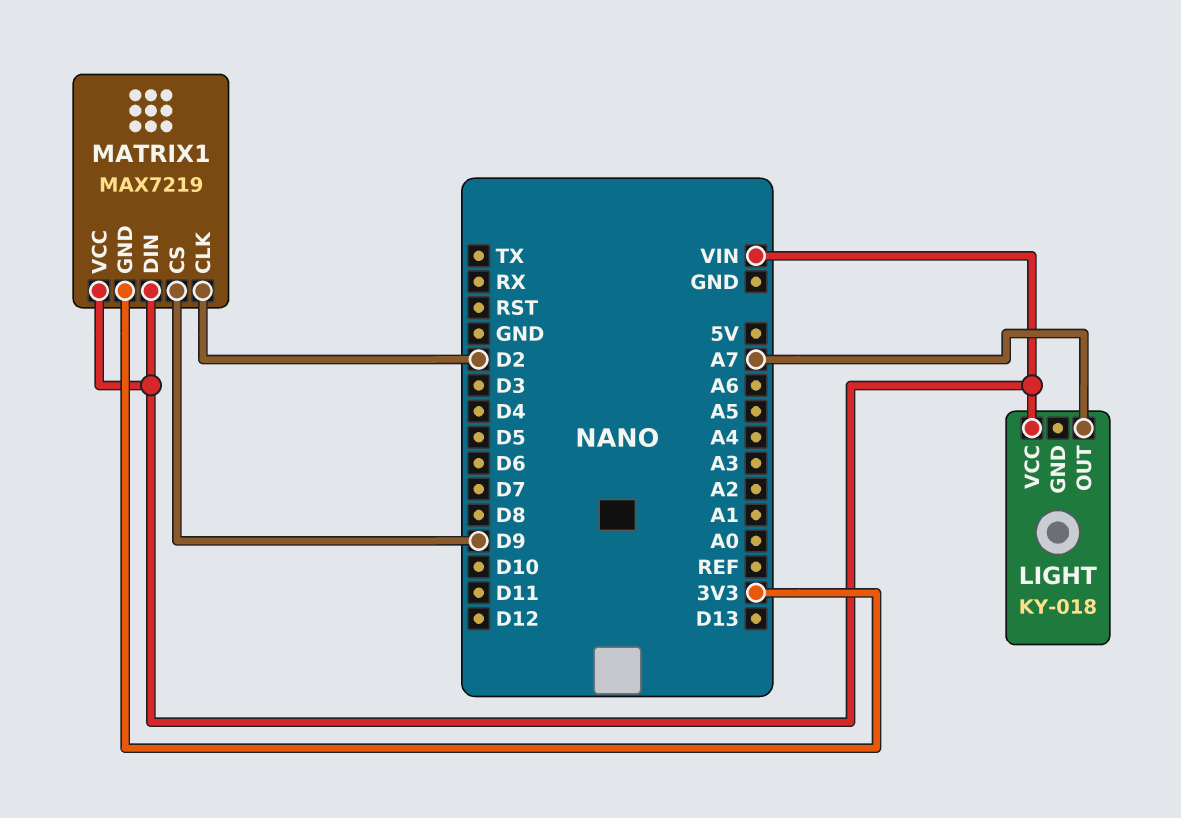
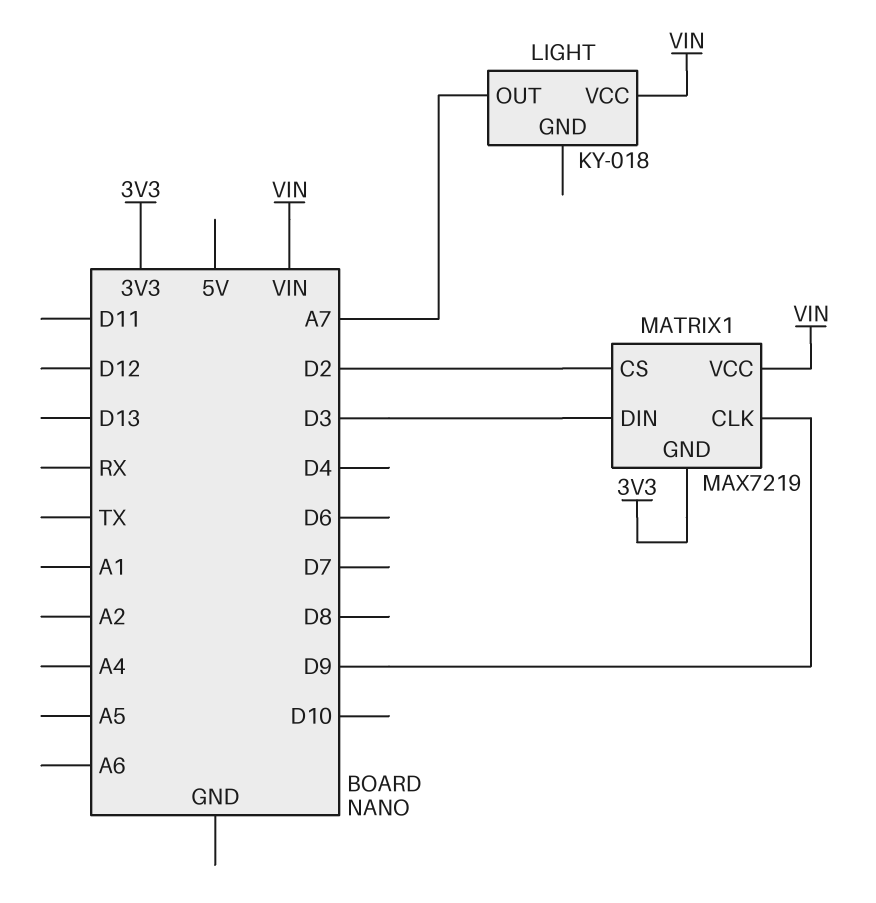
MATRIX1 pin CLK: D2 -> D9
MATRIX1 pin CS: D9 -> D2
MATRIX1 pin DIN: VIN -> D3

